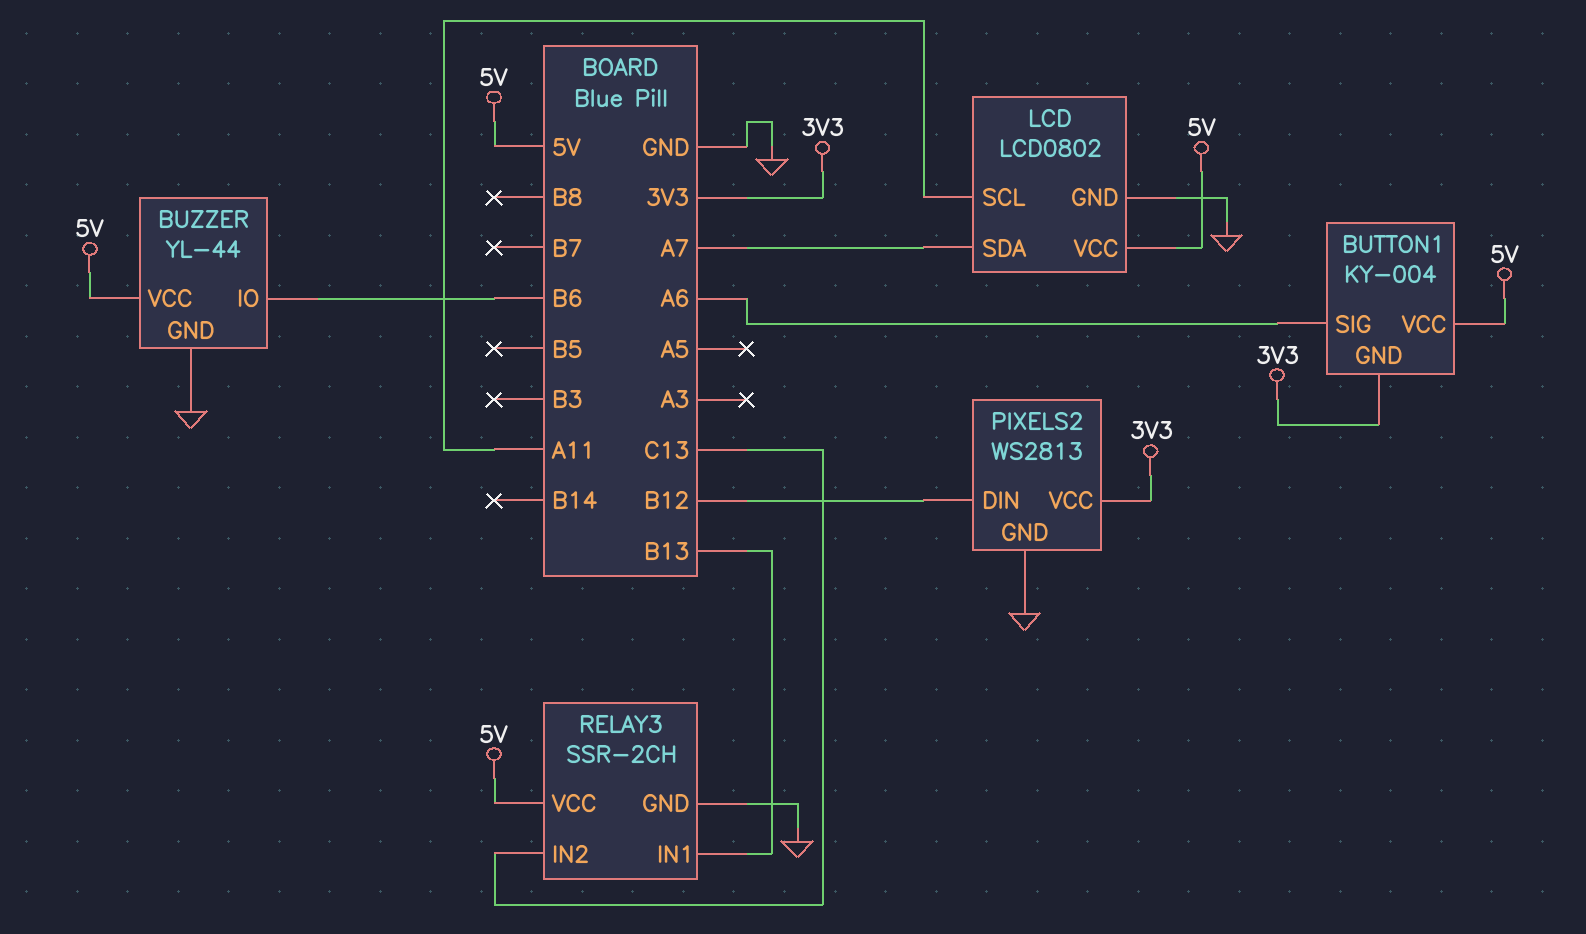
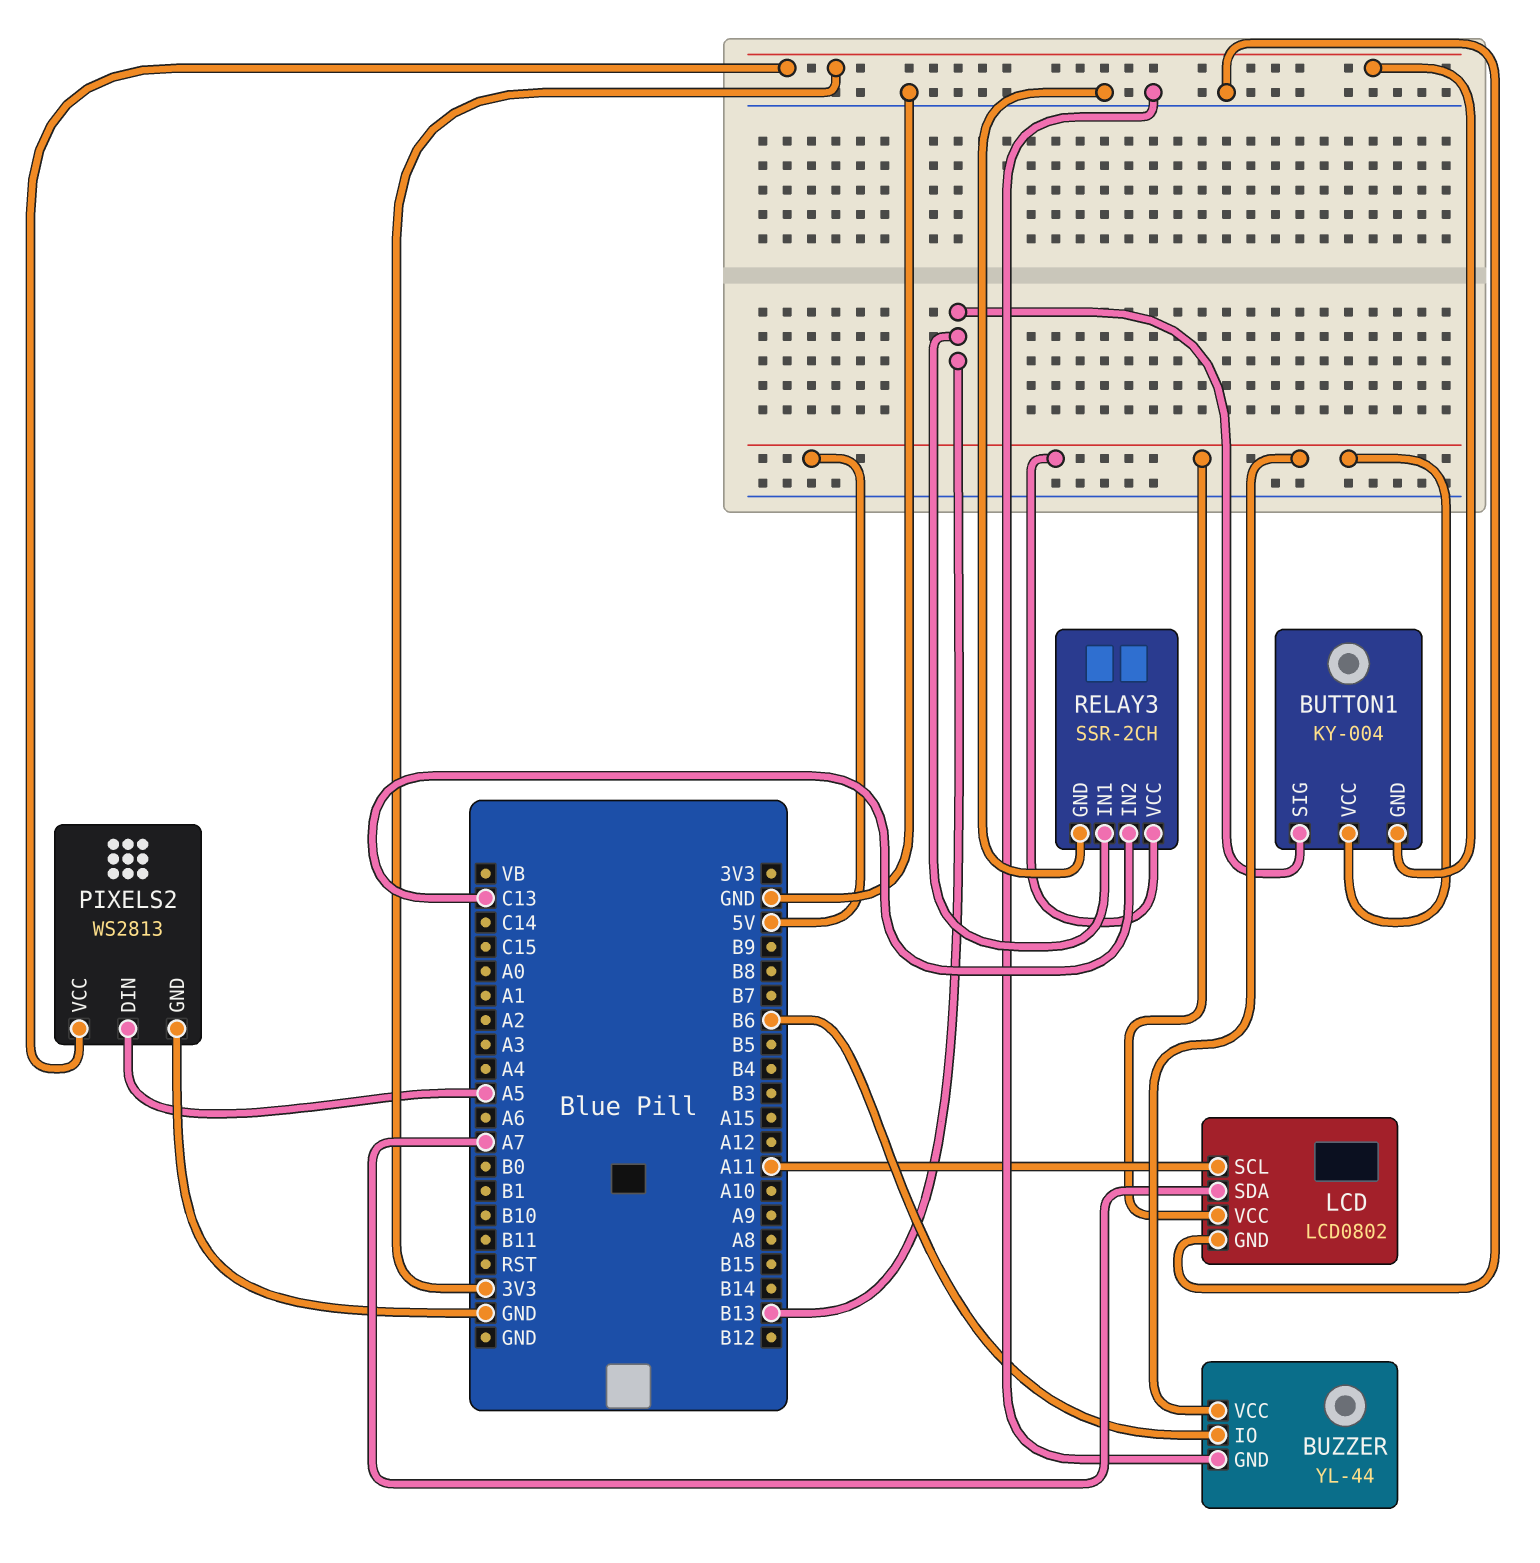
BUTTON1 pin SIG: A6 -> B13
PIXELS2 pin DIN: B12 -> A5

